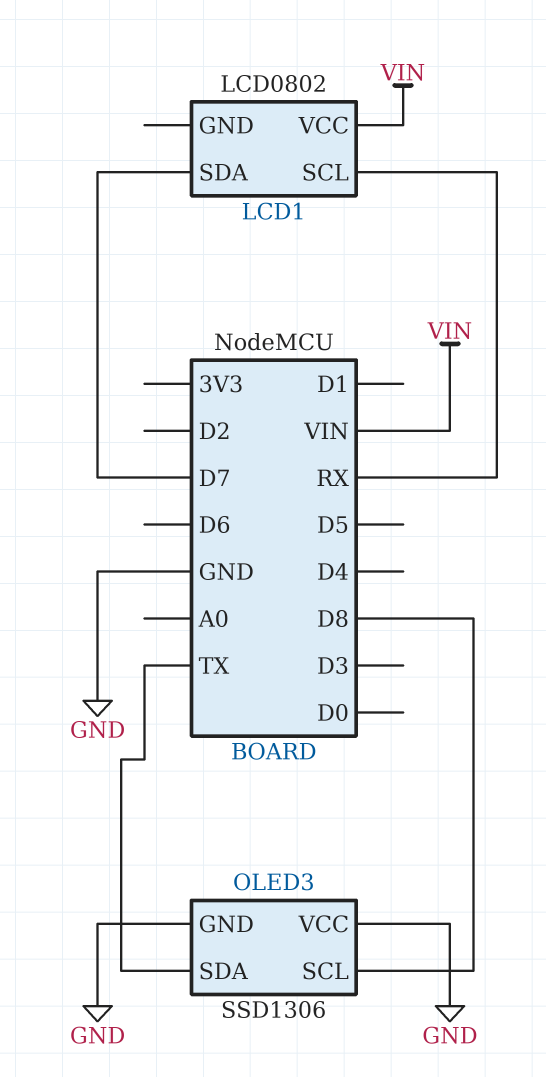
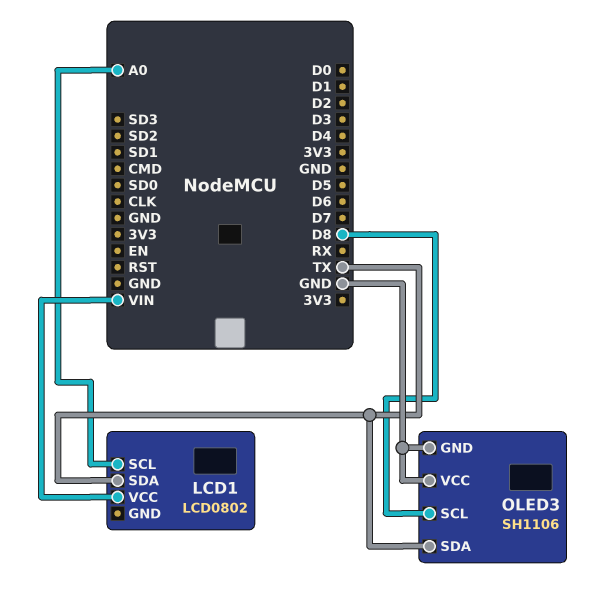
LCD1 pin SCL: RX -> A0
LCD1 pin SDA: D7 -> TX
OLED3: SSD1306 -> SH1106

